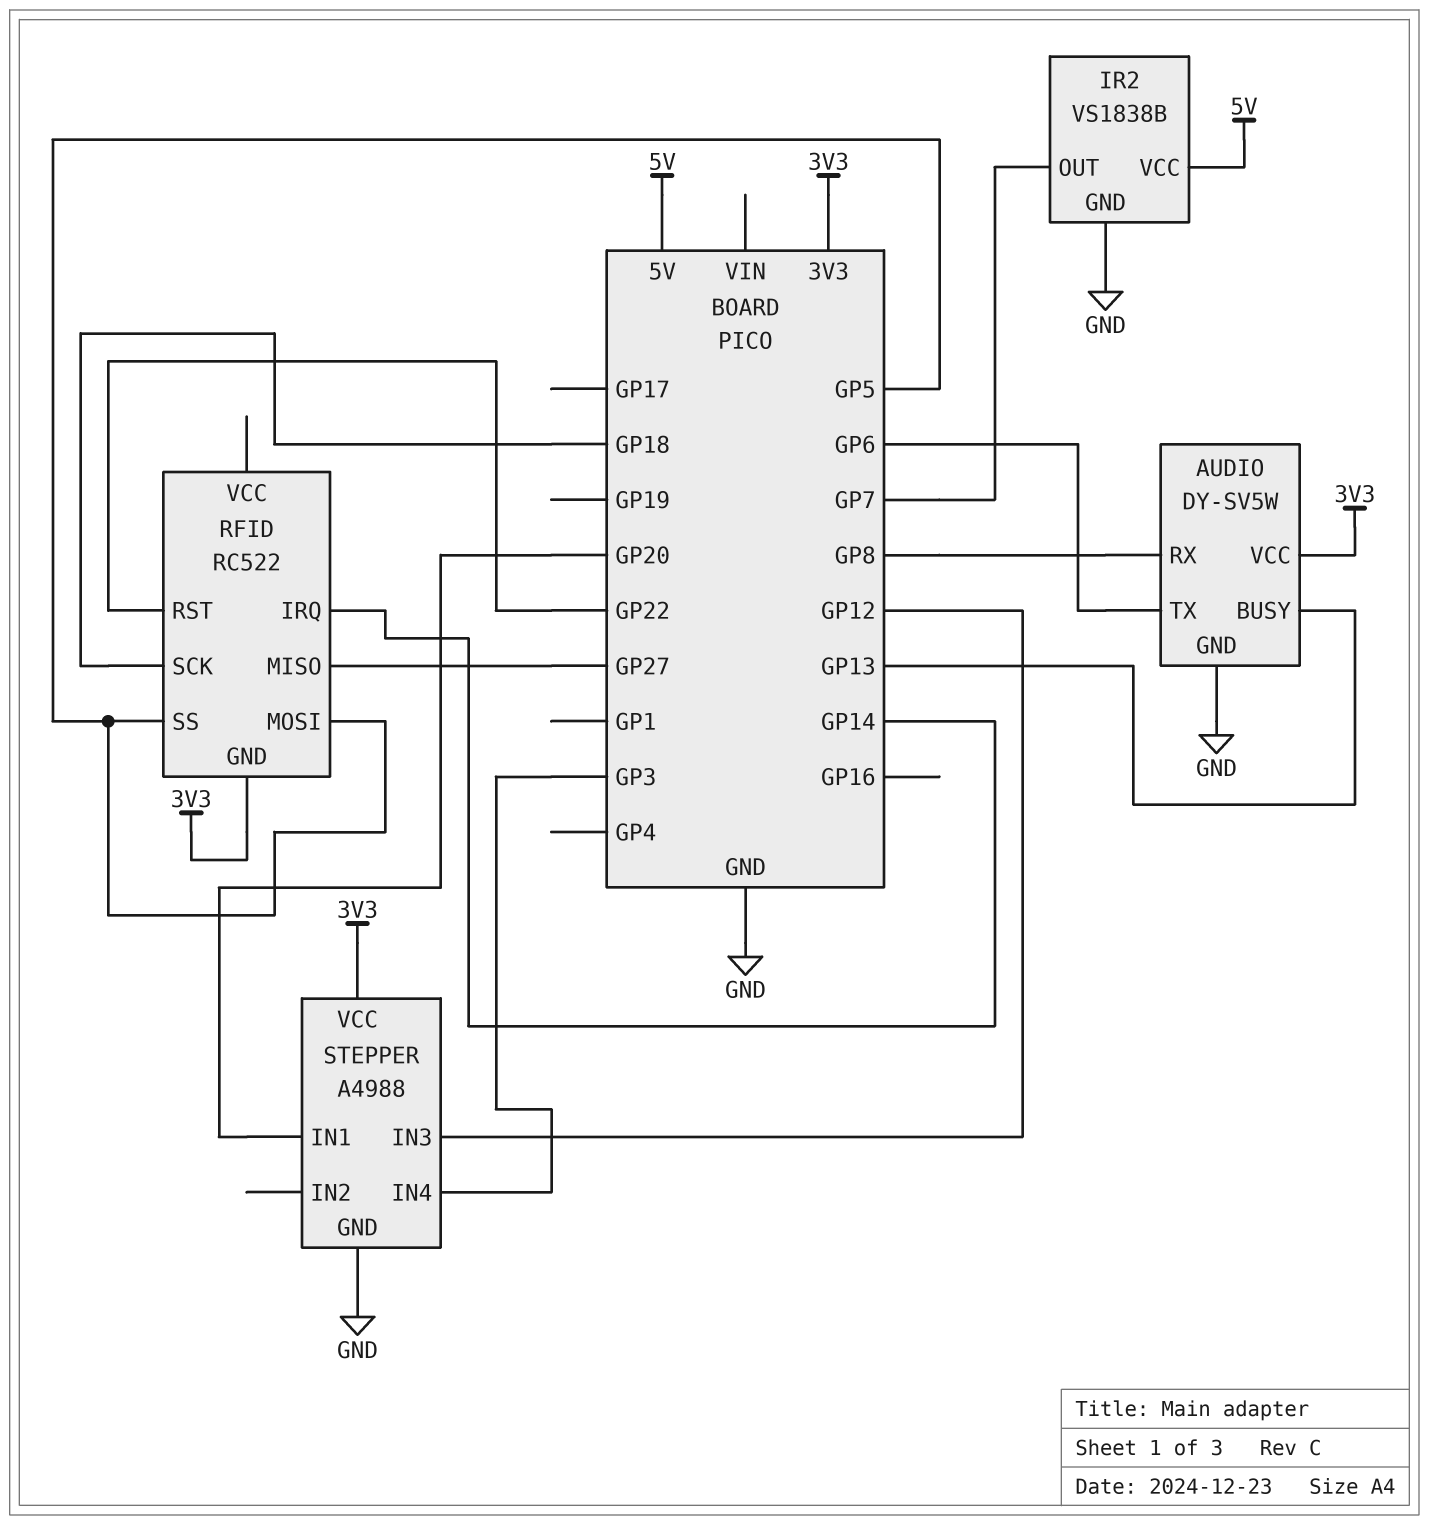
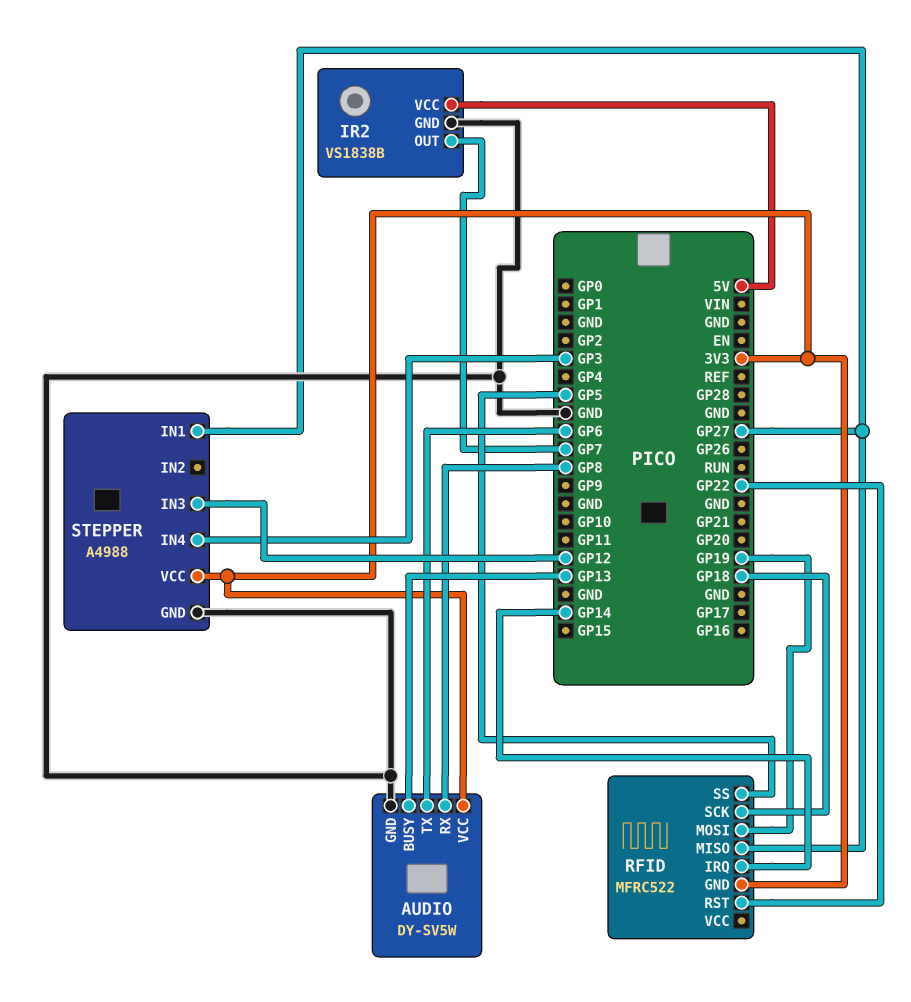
RFID: RC522 -> MFRC522
RFID pin MOSI: GP5 -> GP19
STEPPER pin IN1: GP20 -> GP27

